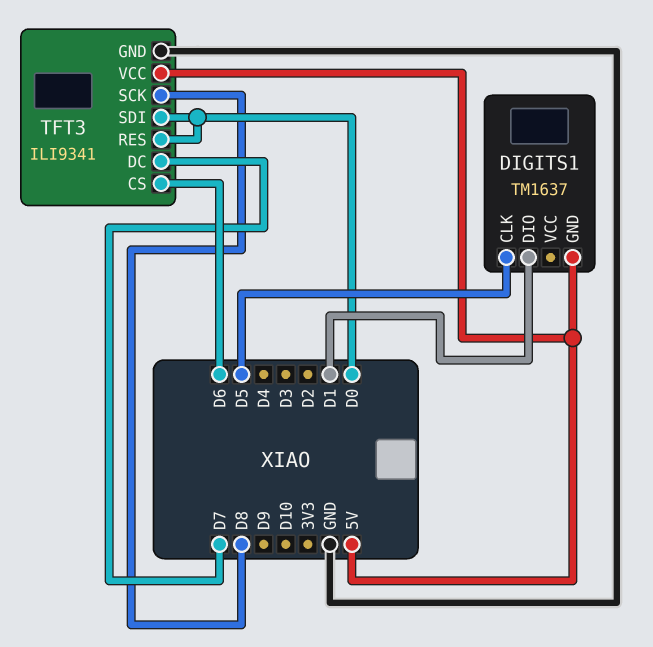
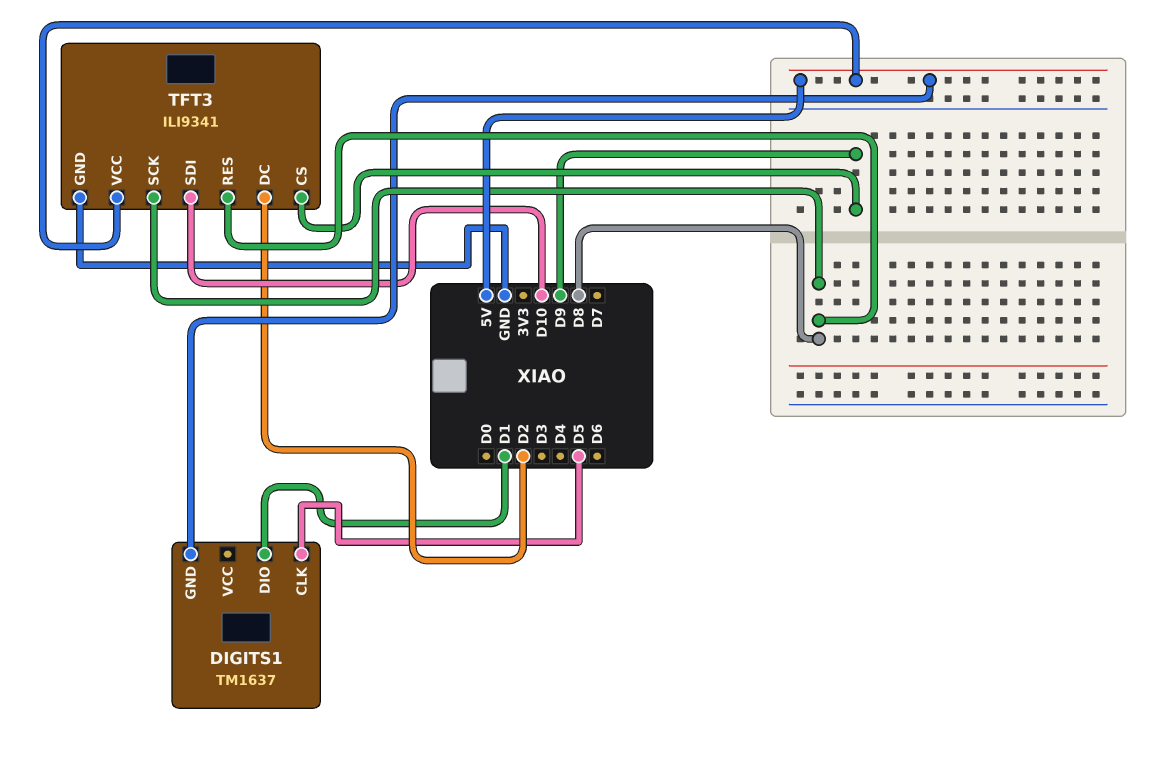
TFT3 pin CS: D6 -> D9
TFT3 pin DC: D7 -> D2
TFT3 pin RES: D0 -> D8
TFT3 pin SDI: D0 -> D10

